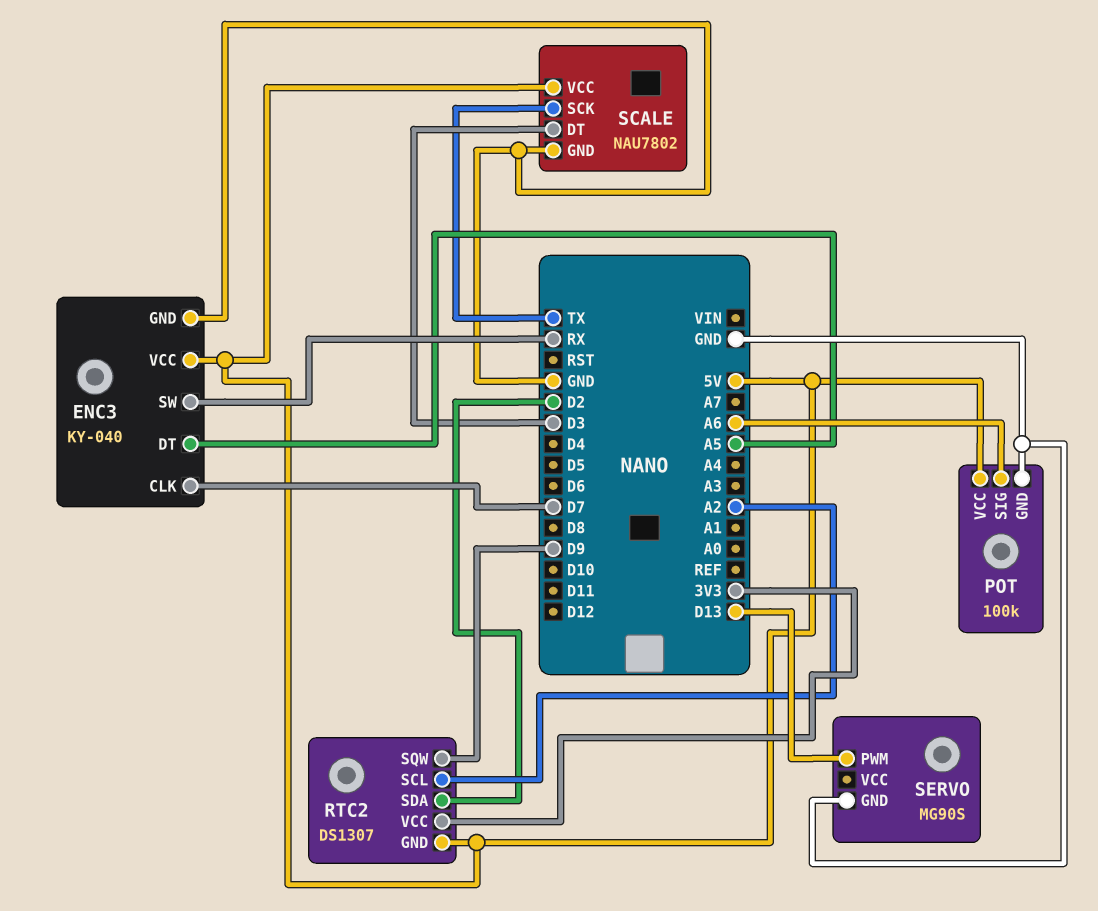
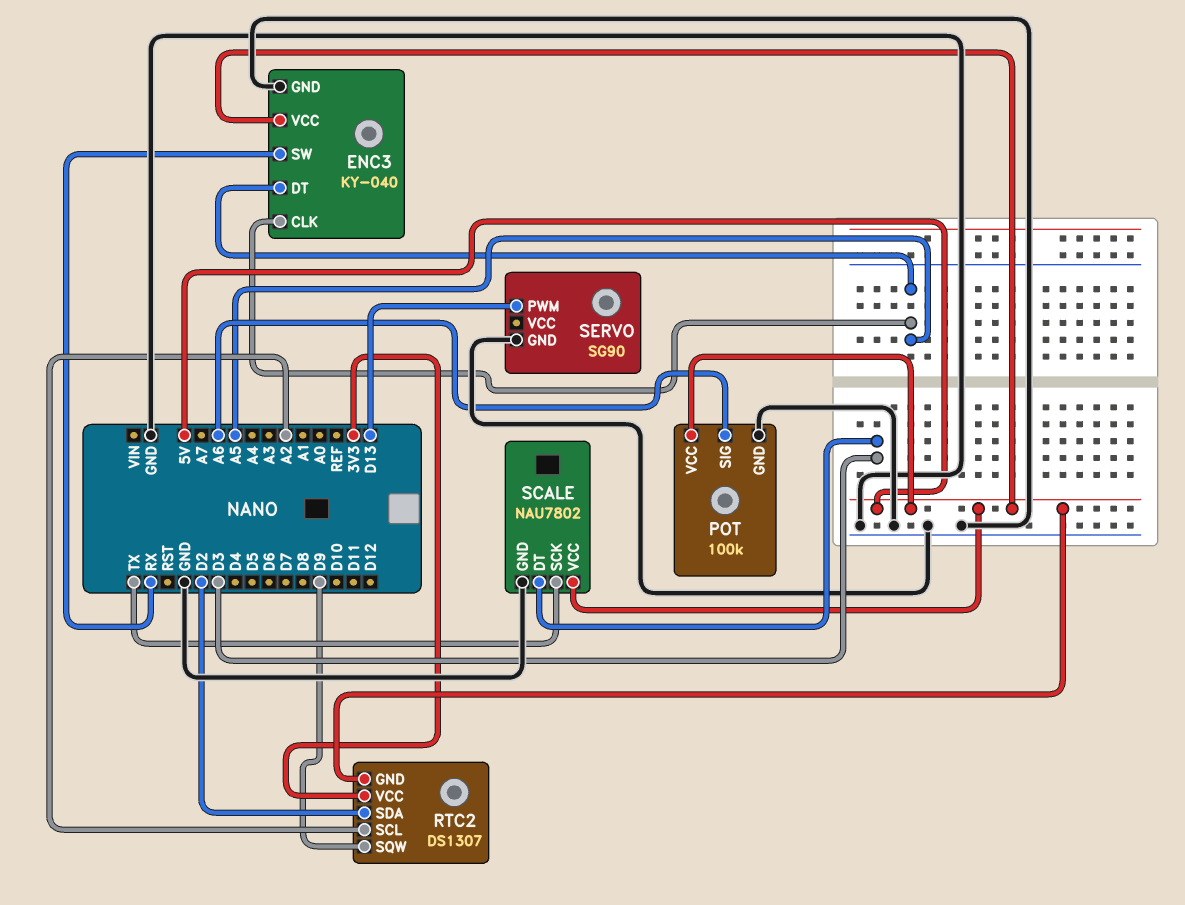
ENC3 pin CLK: D7 -> A5
SERVO: MG90S -> SG90

